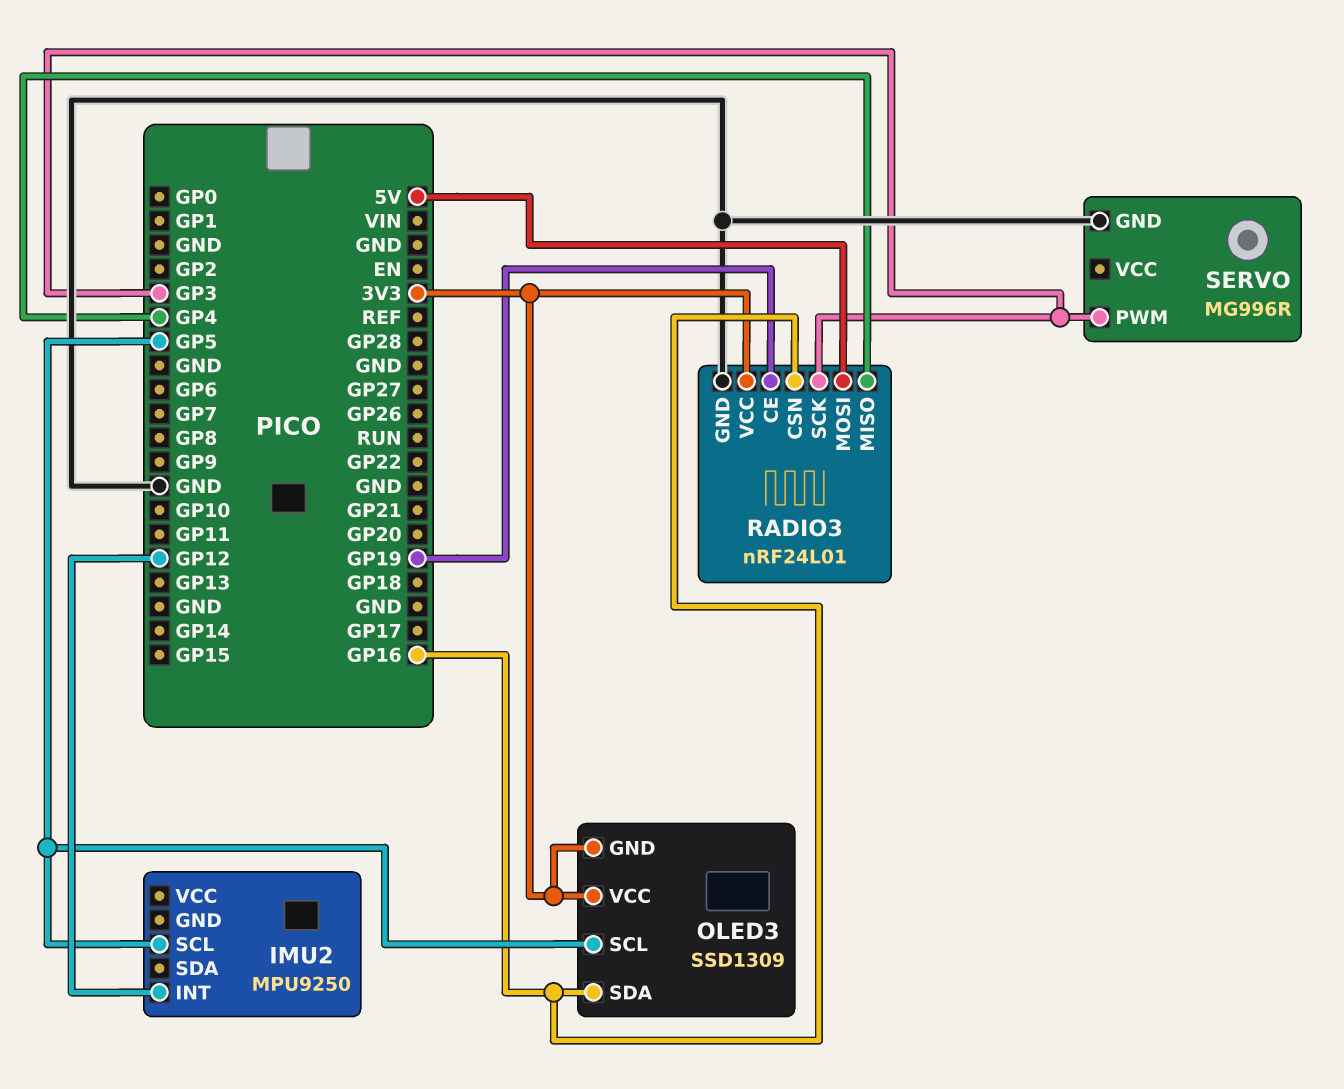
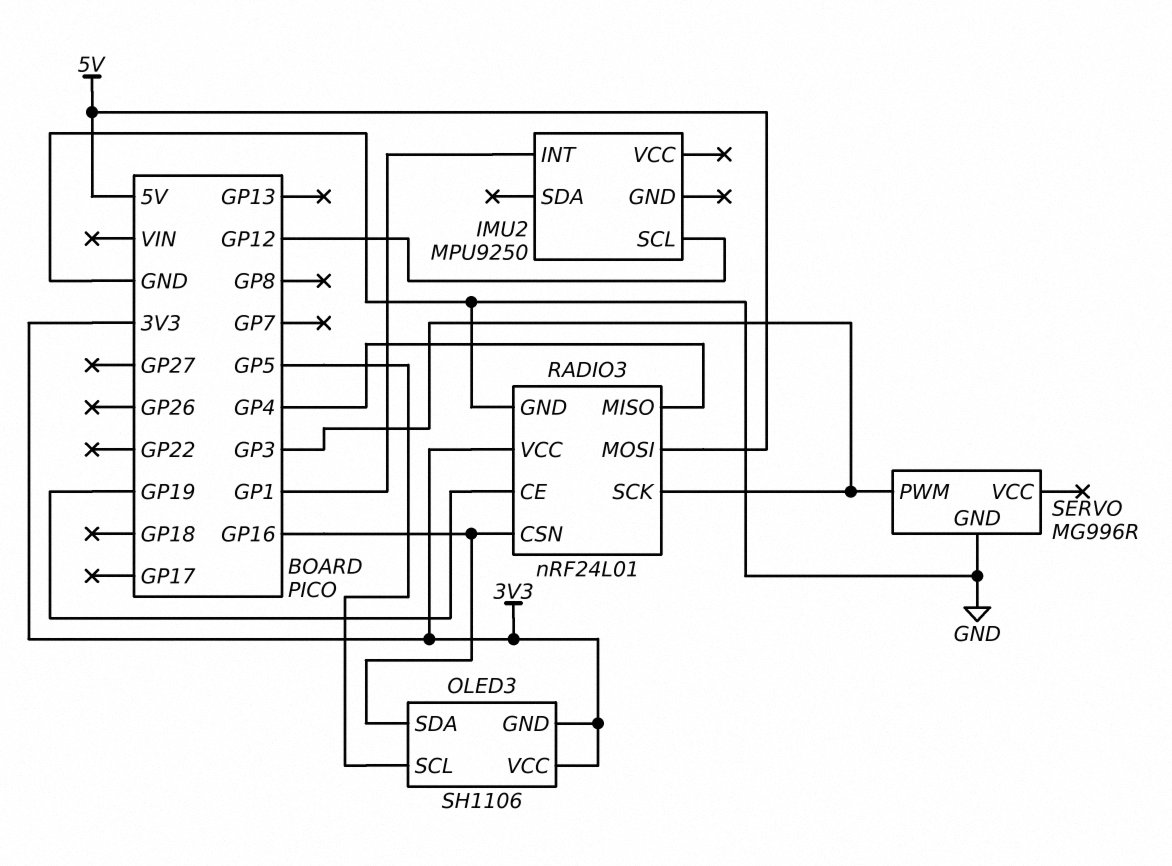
IMU2 pin INT: GP12 -> GP1
IMU2 pin SCL: GP5 -> GP12
OLED3: SSD1309 -> SH1106

